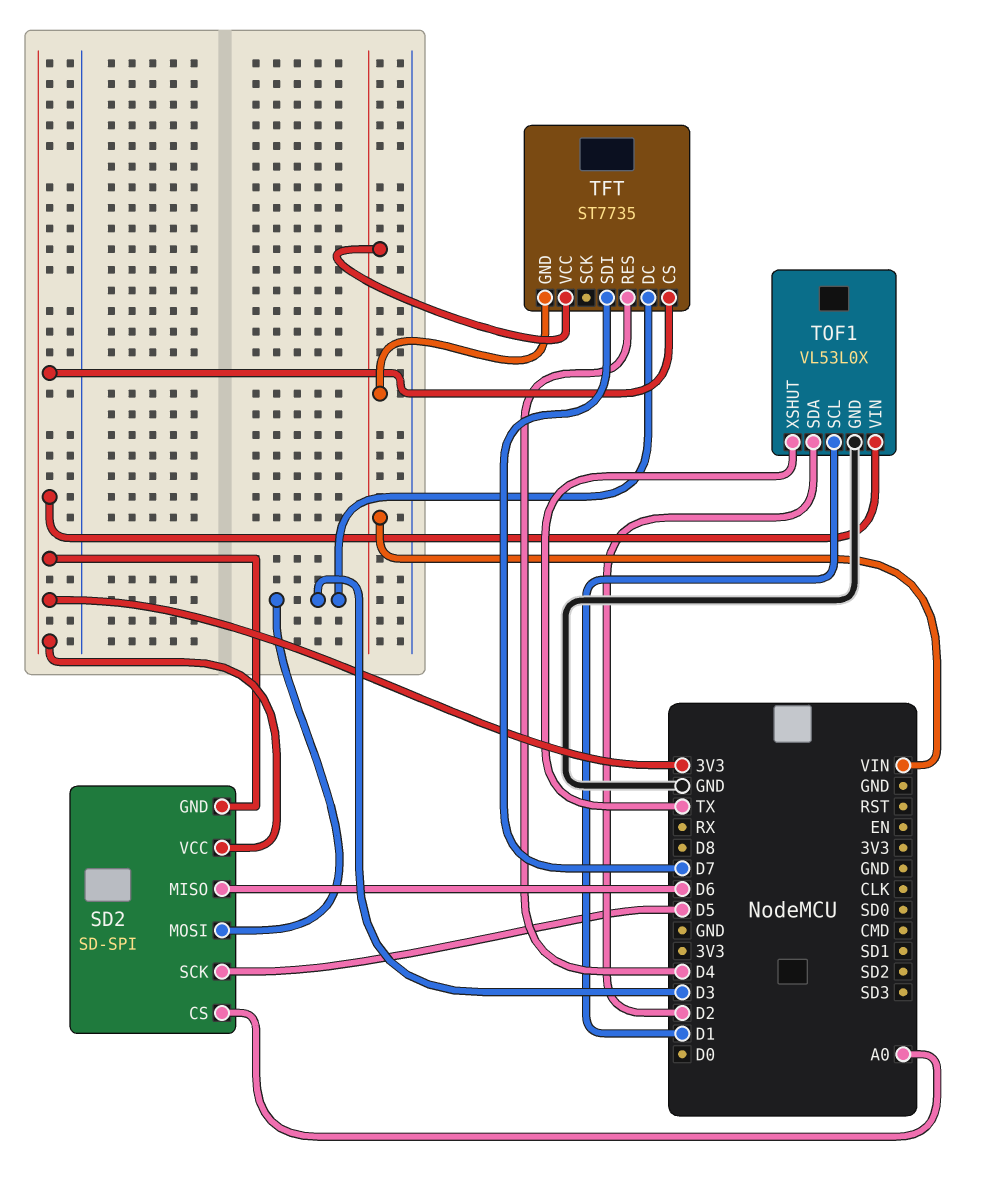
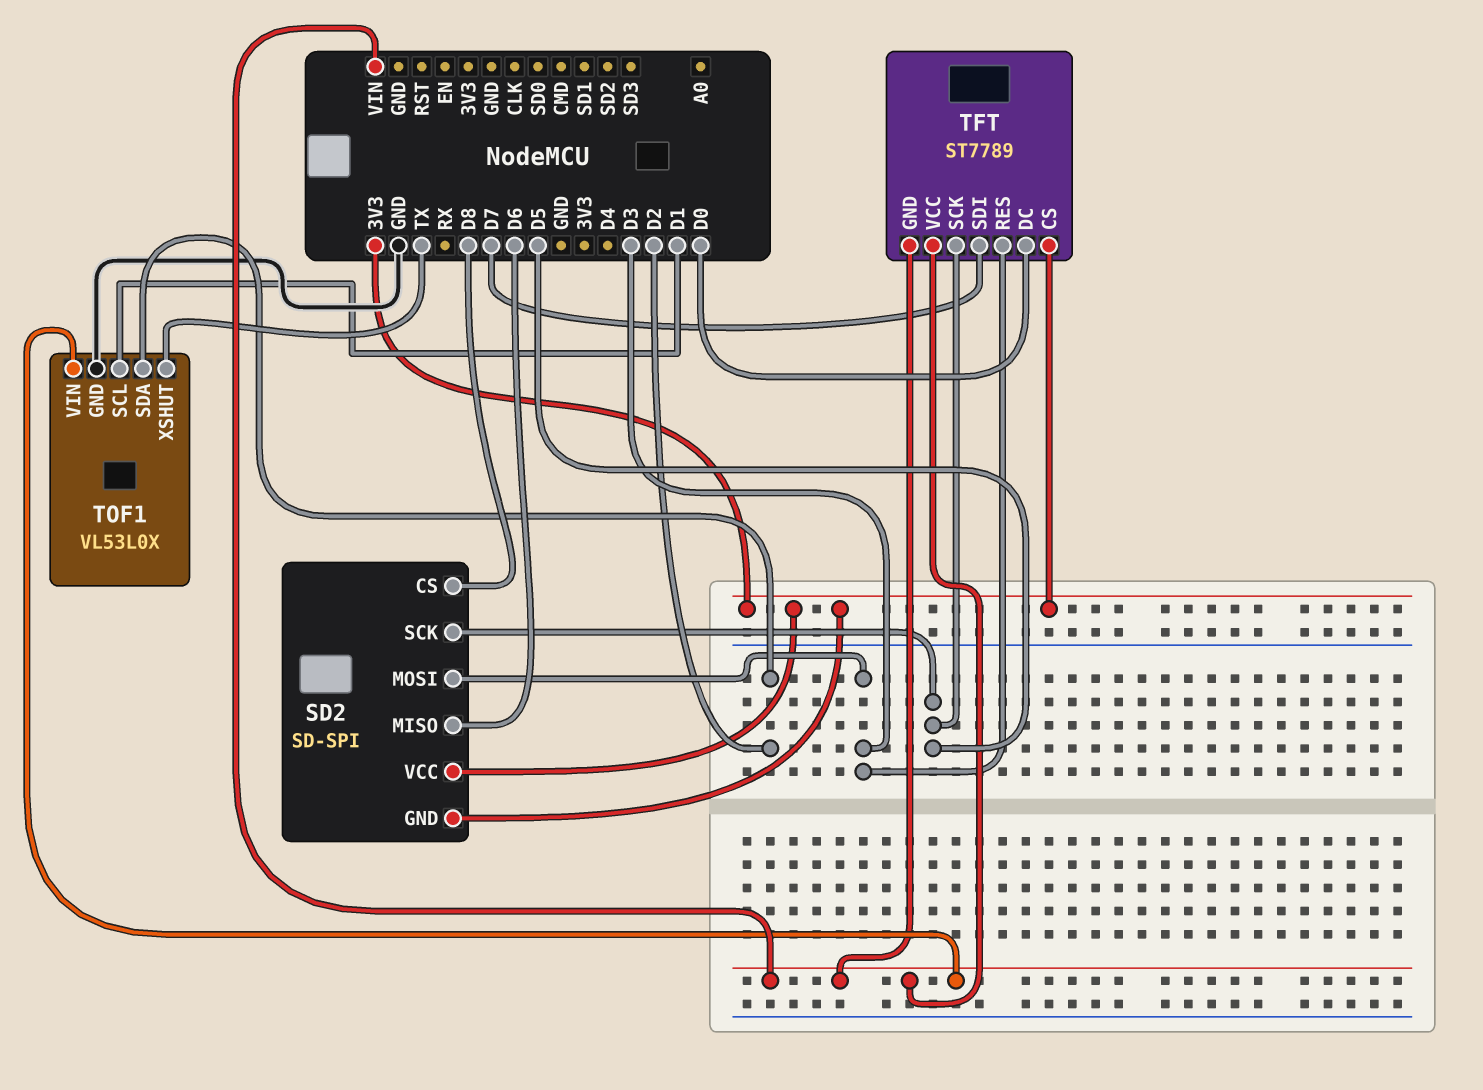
SD2 pin CS: A0 -> D8
TFT: ST7735 -> ST7789
TFT pin DC: D3 -> D0
TFT pin RES: D4 -> D3
TFT pin SCK: none -> D5
TOF1 pin VIN: 3V3 -> VIN

